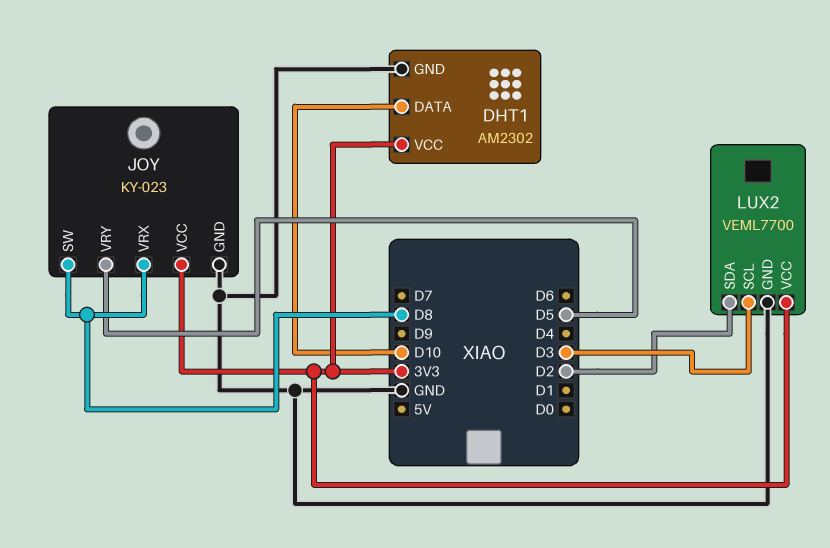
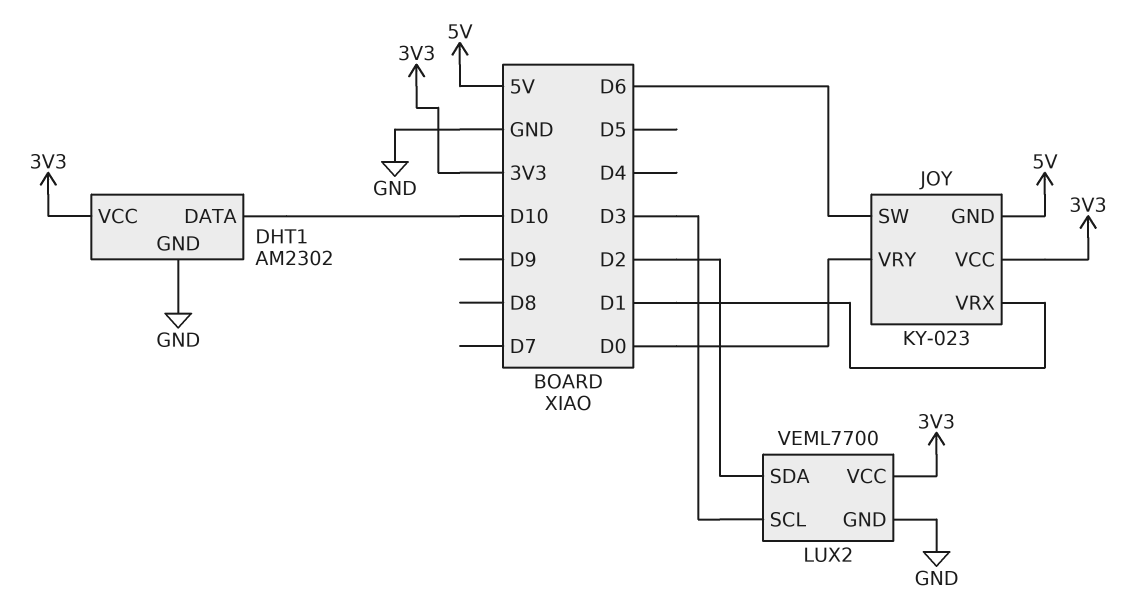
JOY pin GND: GND -> 5V
JOY pin SW: D8 -> D6
JOY pin VRX: D8 -> D1
JOY pin VRY: D5 -> D0

